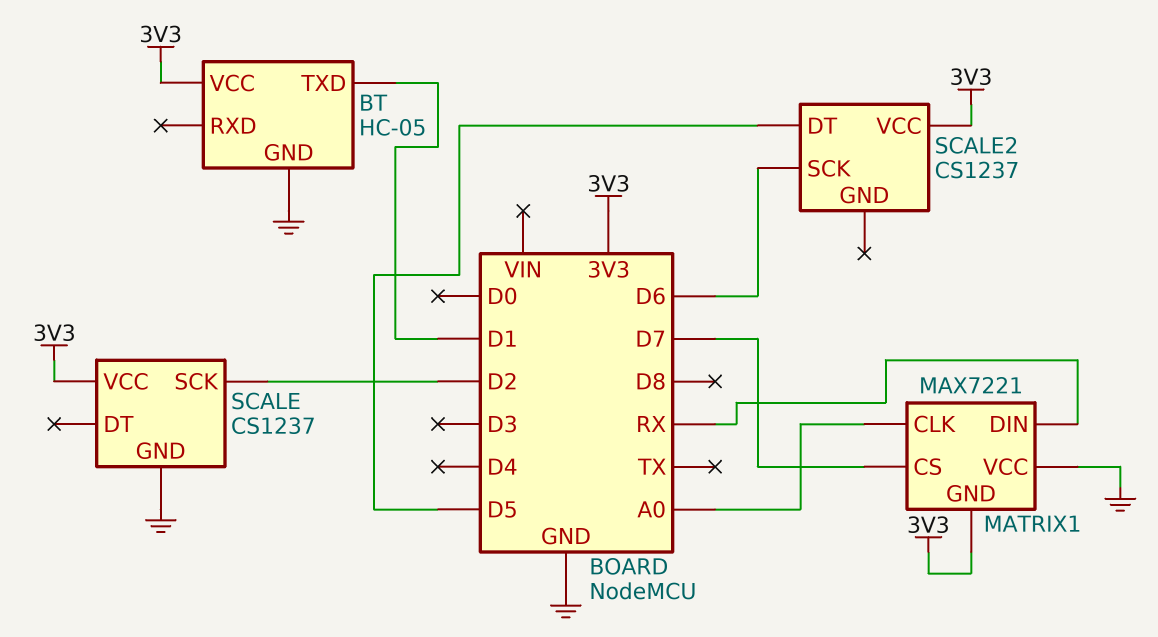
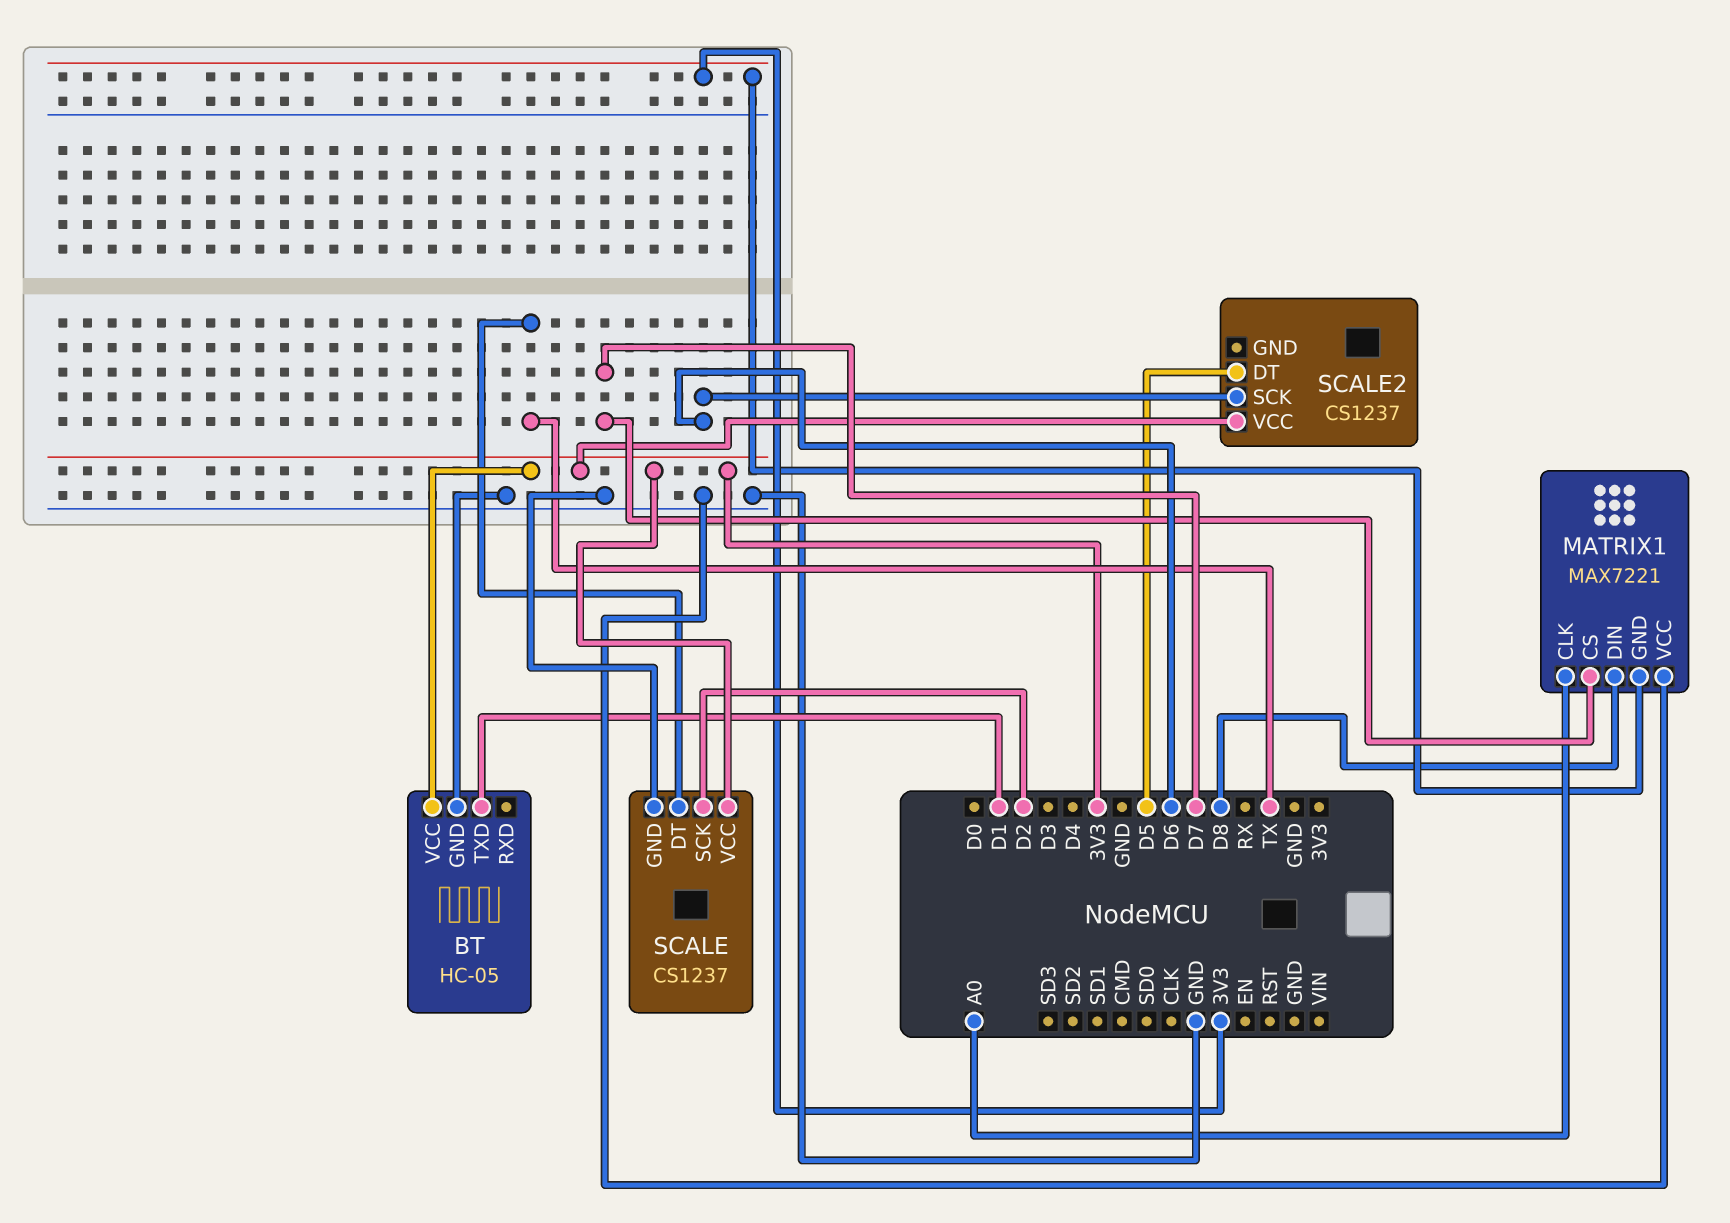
MATRIX1 pin DIN: RX -> D8
SCALE pin DT: none -> TX

